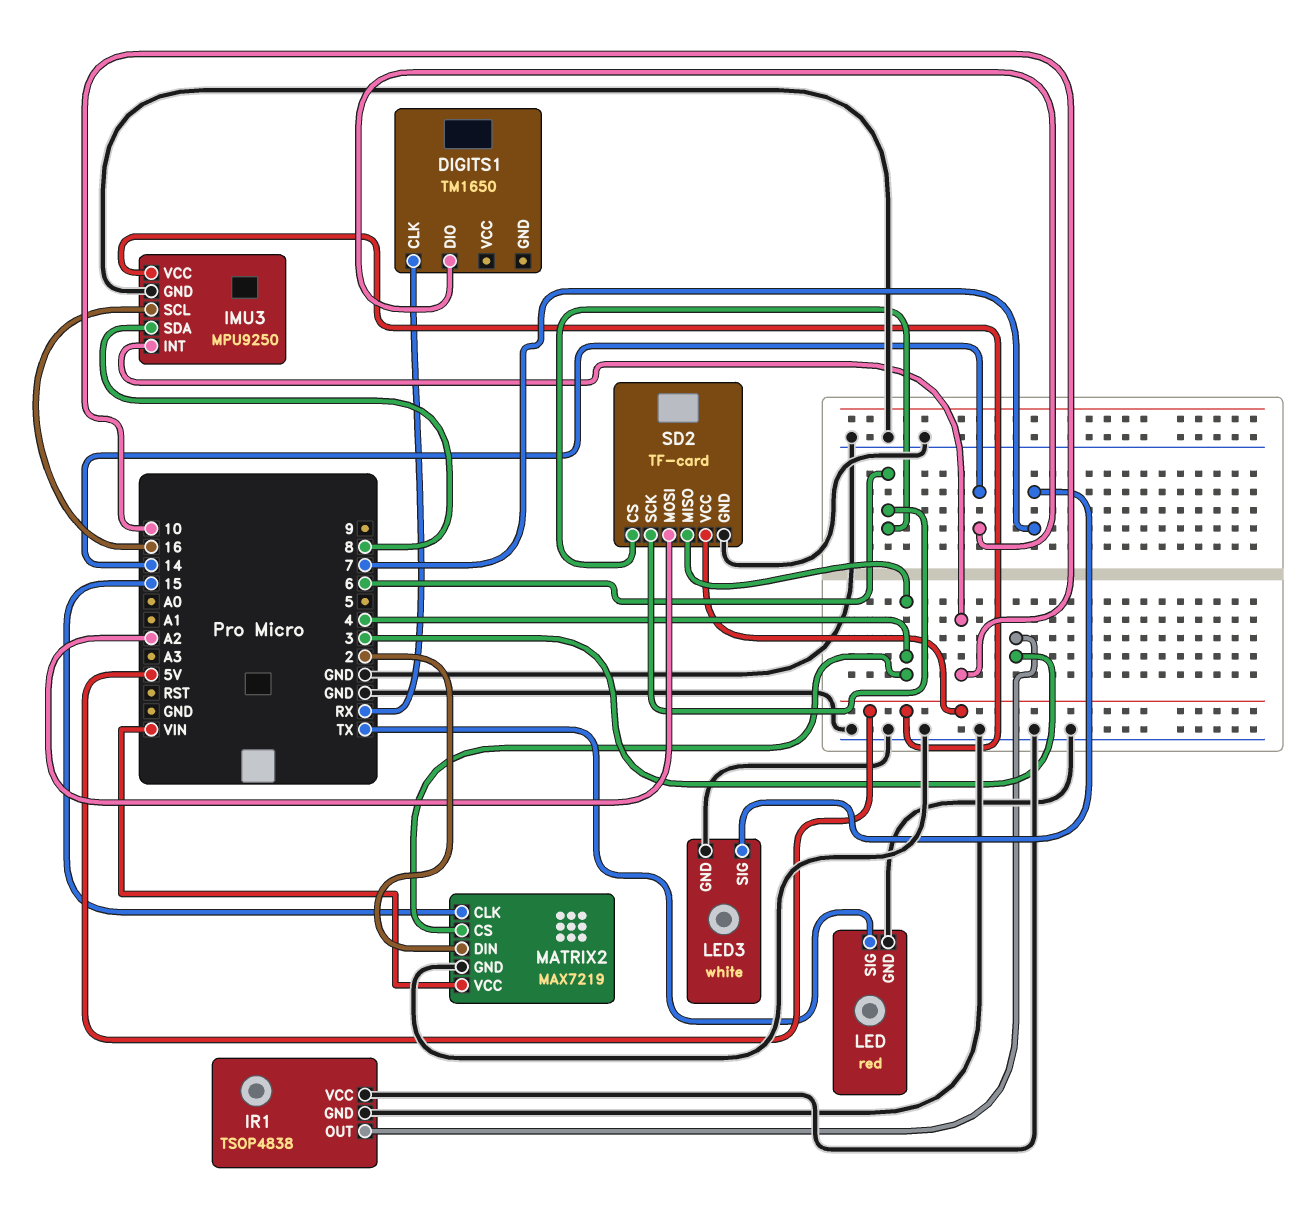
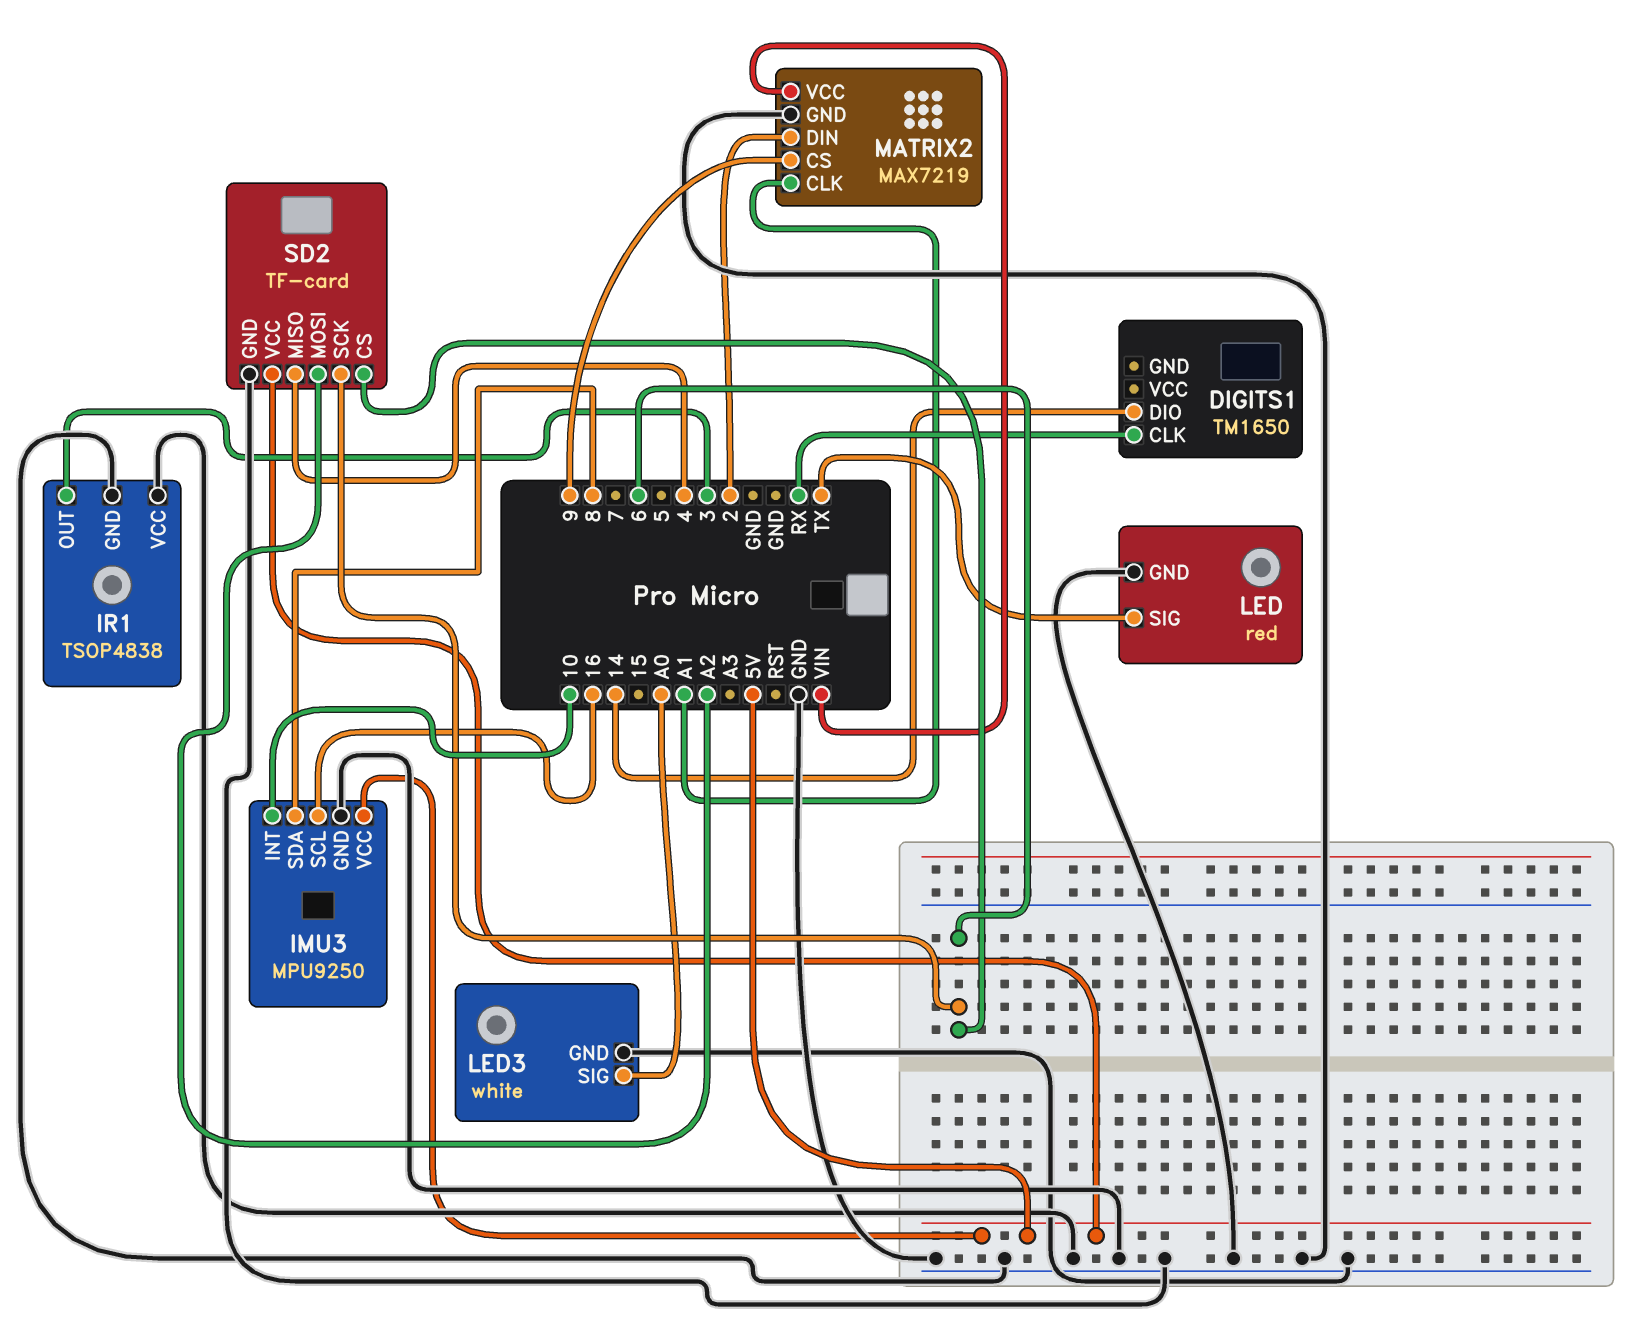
LED3 pin SIG: 7 -> A0
MATRIX2 pin CLK: 15 -> A1
MATRIX2 pin CS: 4 -> 9

